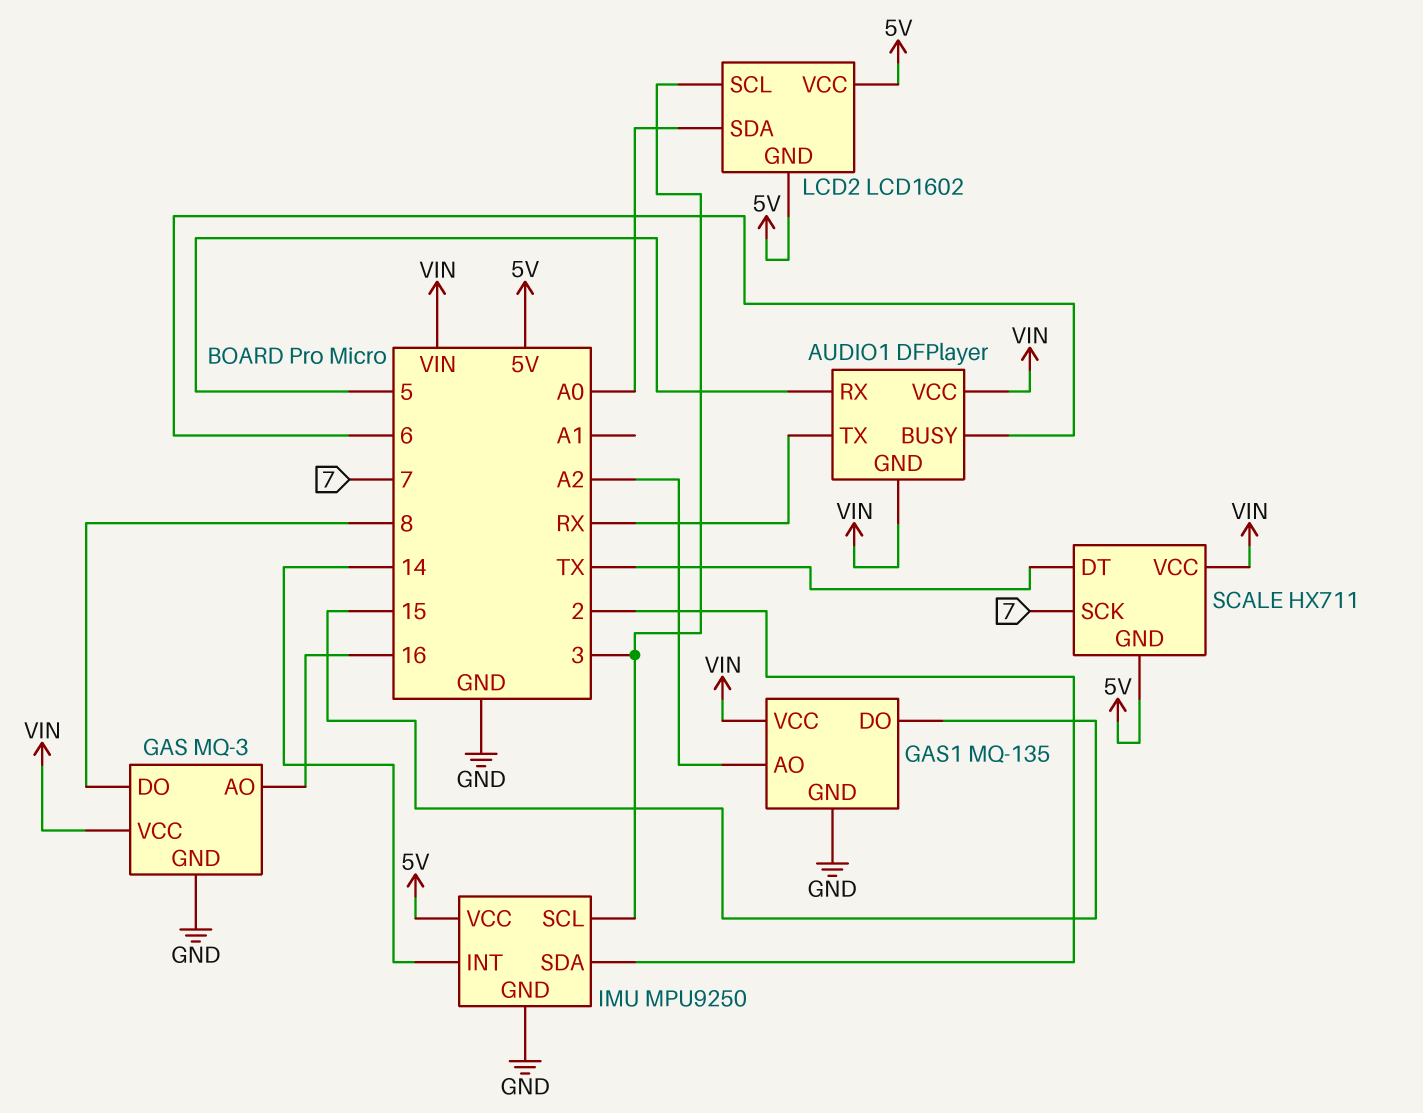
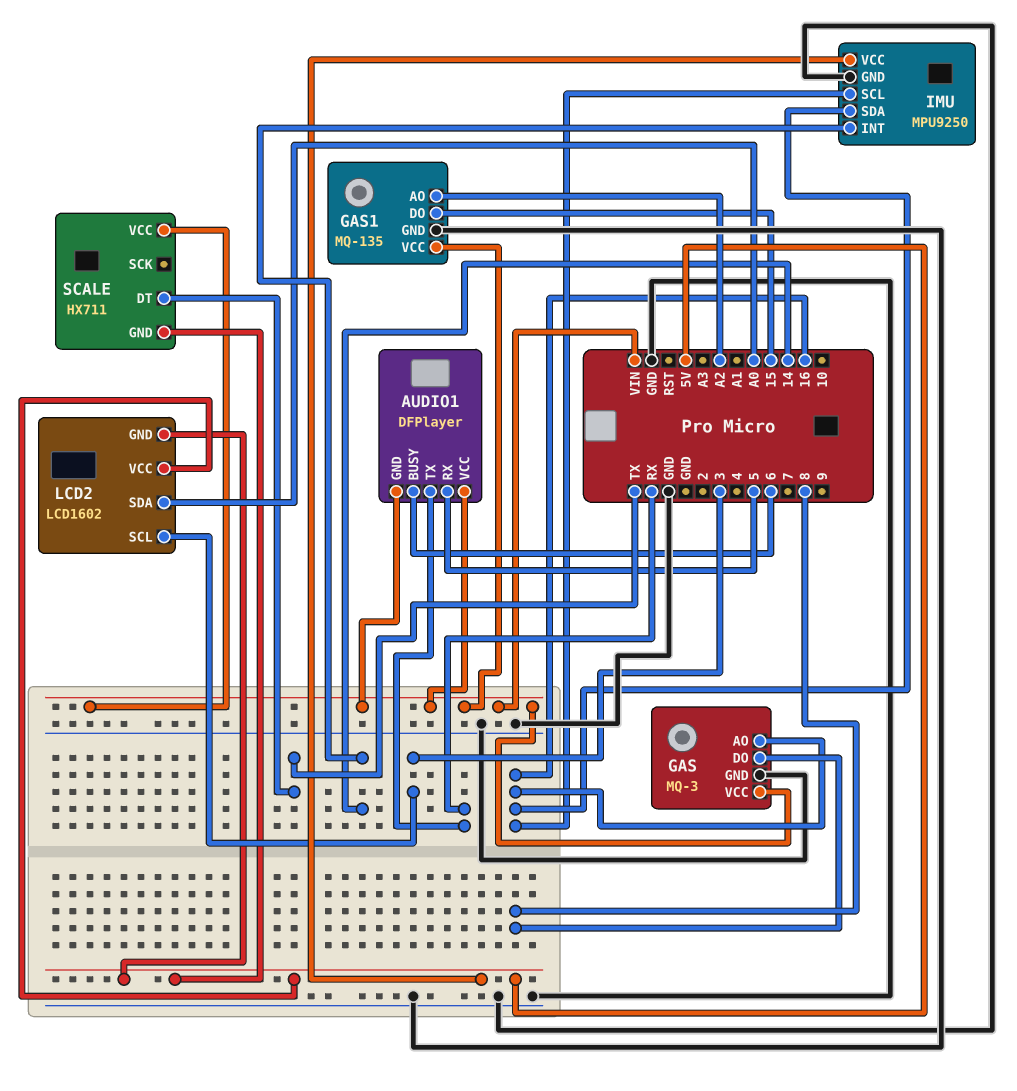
IMU pin SCL: 3 -> 16
IMU pin SDA: 2 -> 16
SCALE pin SCK: 7 -> none

